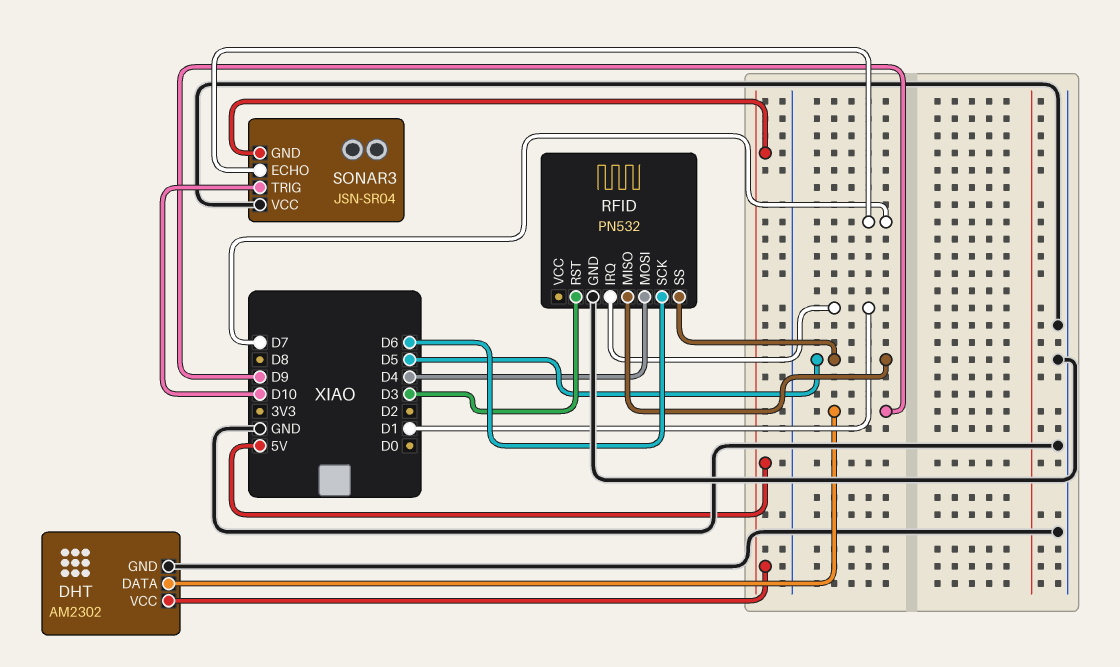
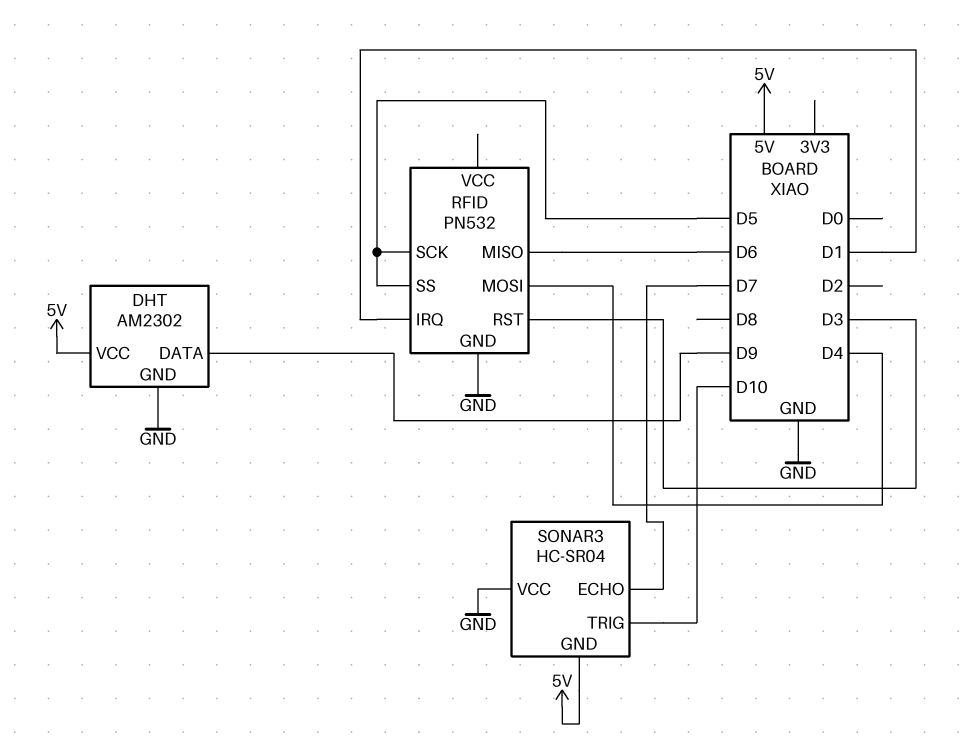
RFID pin MISO: D5 -> D6
RFID pin SCK: D6 -> D5
SONAR3: JSN-SR04 -> HC-SR04

